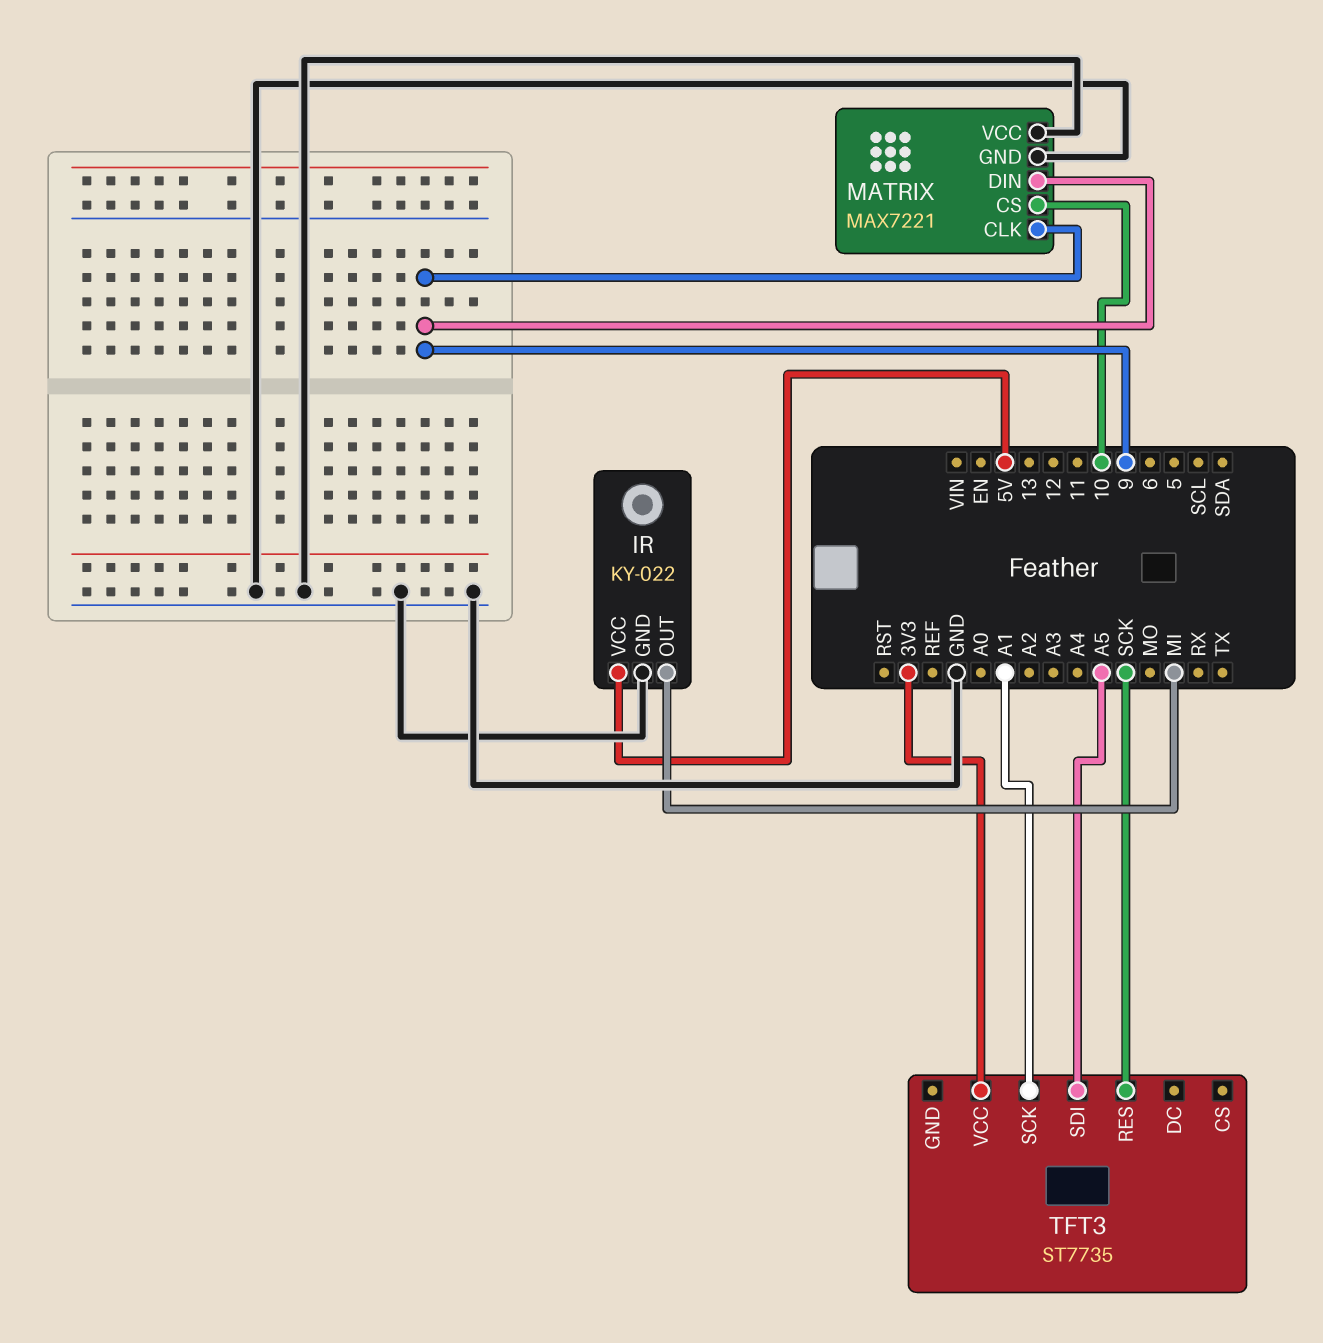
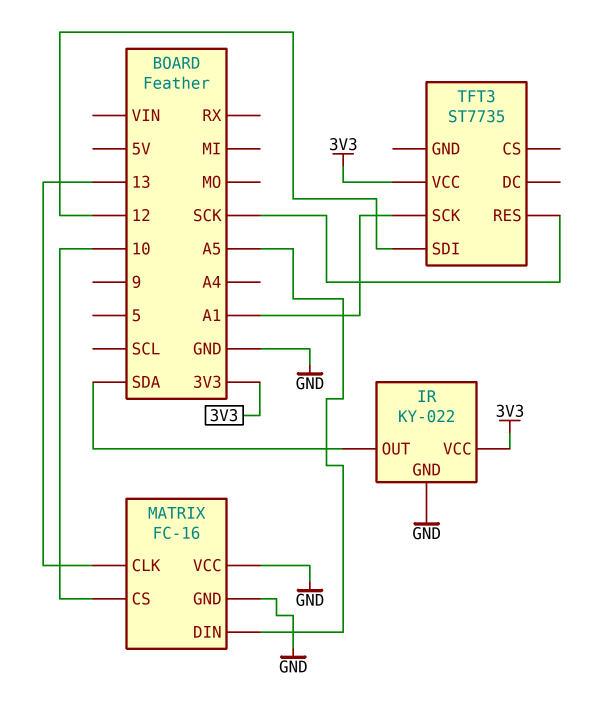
IR pin OUT: MI -> SDA
IR pin VCC: 5V -> 3V3
MATRIX: MAX7221 -> FC-16
MATRIX pin CLK: 9 -> 13
MATRIX pin DIN: 9 -> A5
TFT3 pin SDI: A5 -> 12

